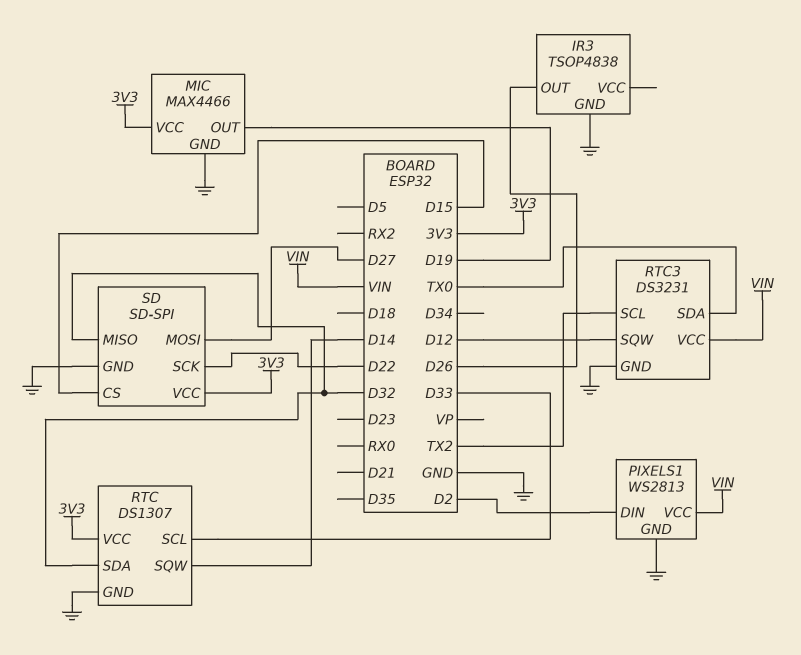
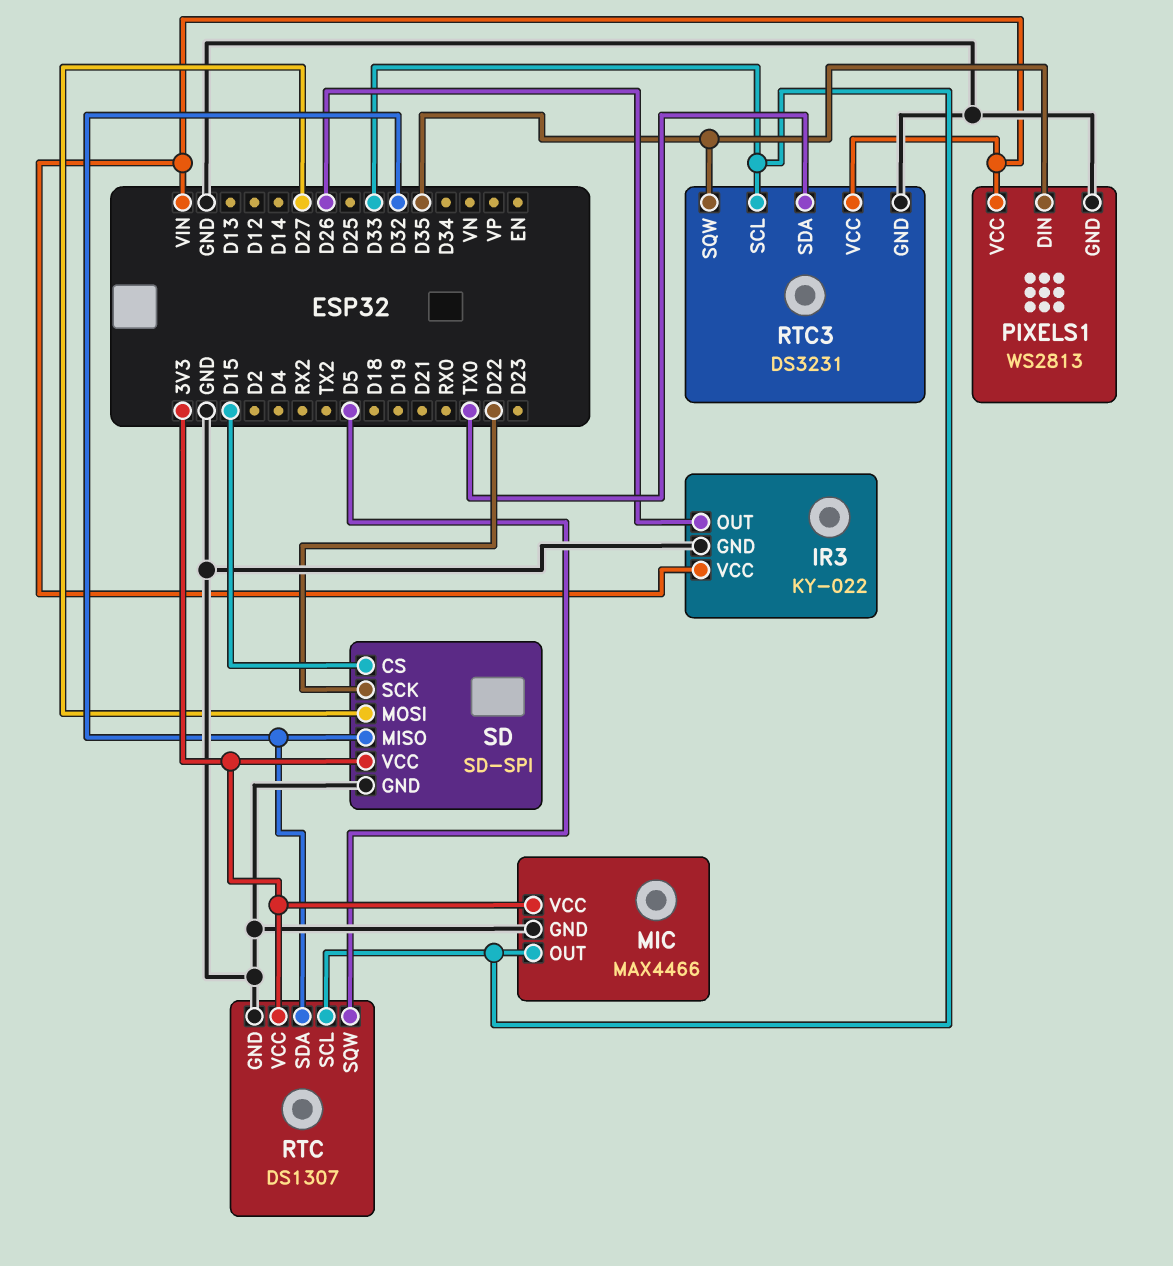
IR3: TSOP4838 -> KY-022
IR3 pin VCC: none -> VIN
MIC pin OUT: D19 -> D33
PIXELS1 pin DIN: D2 -> D35
RTC pin SQW: D14 -> D5
RTC3 pin SCL: TX2 -> D33
RTC3 pin SQW: D12 -> D35

